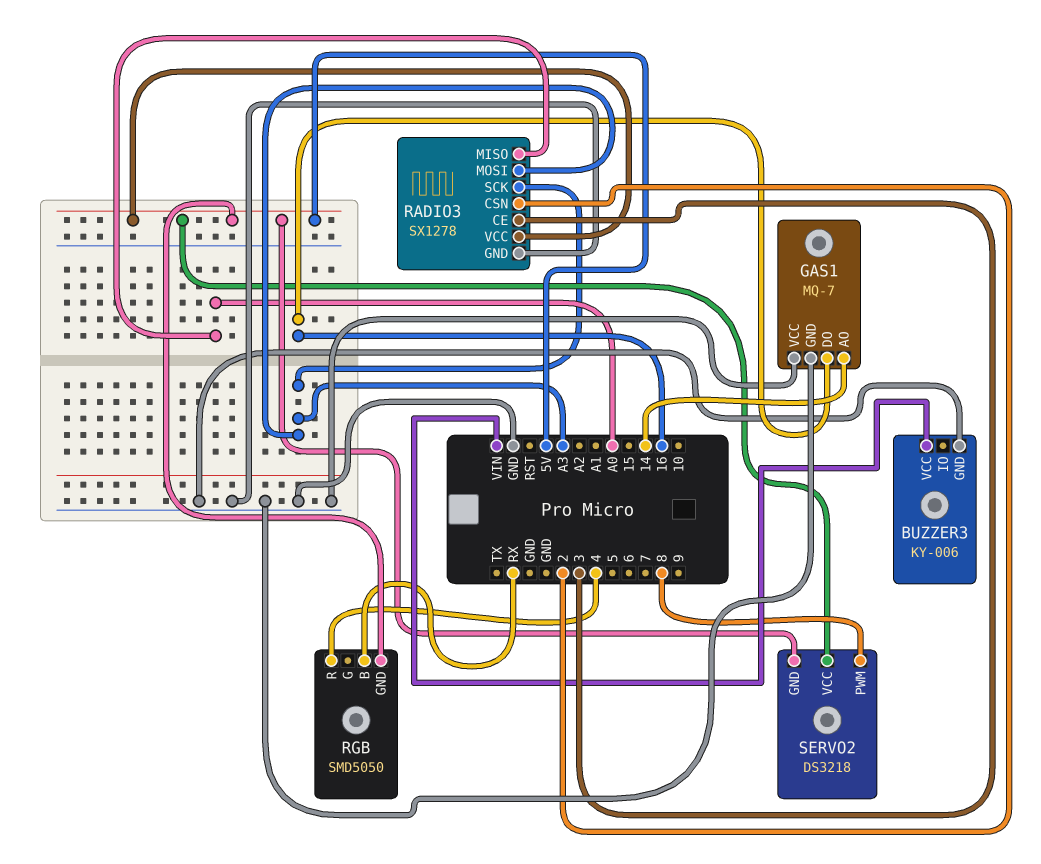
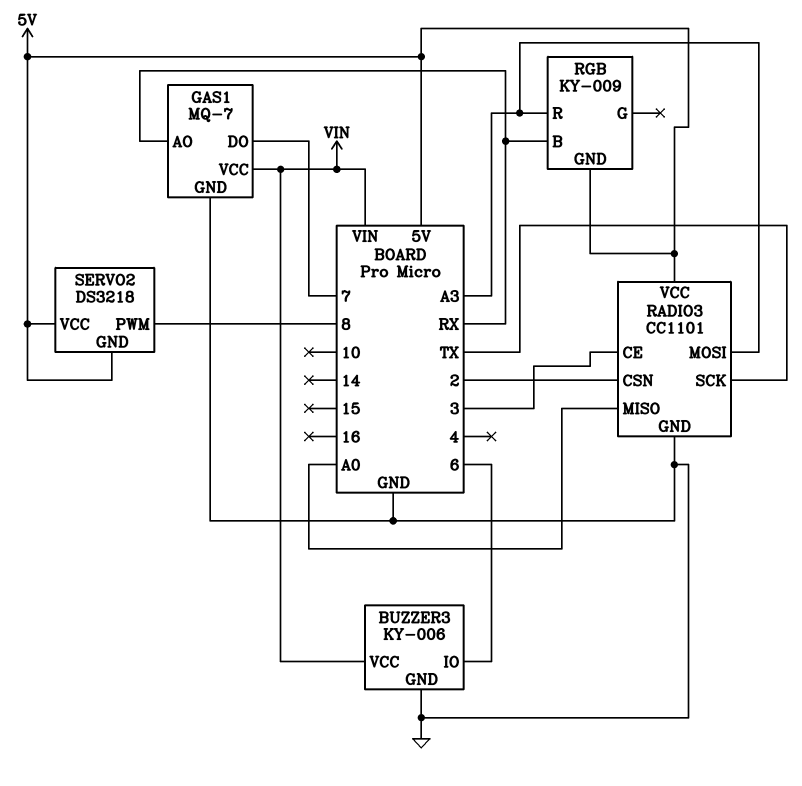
BUZZER3 pin IO: none -> 6
GAS1 pin AO: 14 -> RX
GAS1 pin DO: 16 -> 7
GAS1 pin VCC: GND -> VIN
RADIO3: SX1278 -> CC1101
RADIO3 pin SCK: A3 -> TX
RGB: SMD5050 -> KY-009
RGB pin R: 4 -> A3

